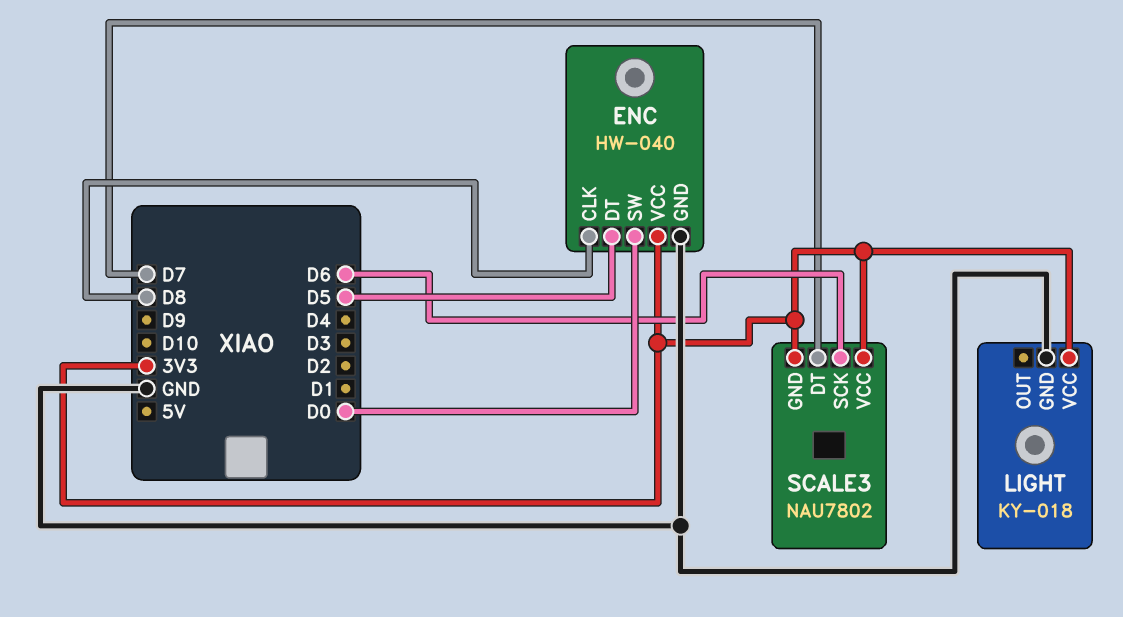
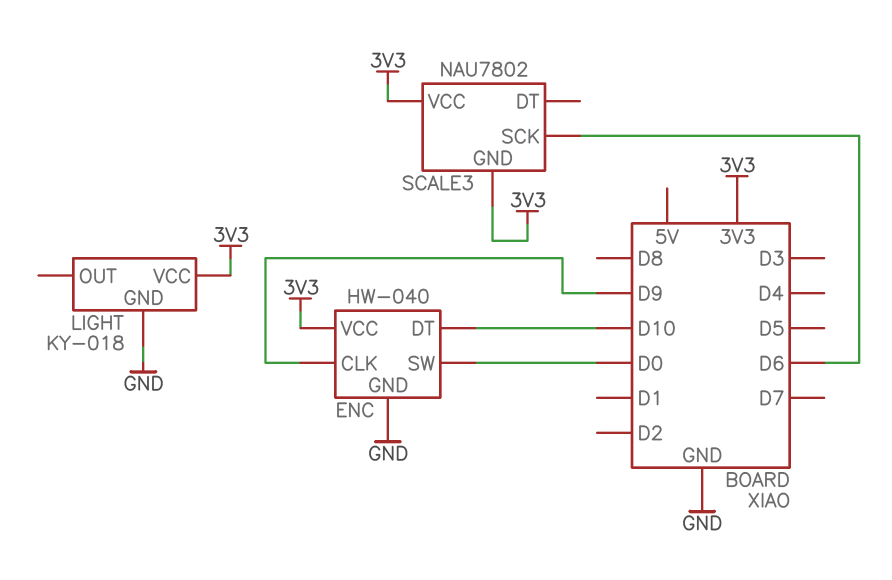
ENC pin CLK: D8 -> D9
ENC pin DT: D5 -> D10
SCALE3 pin DT: D7 -> none

